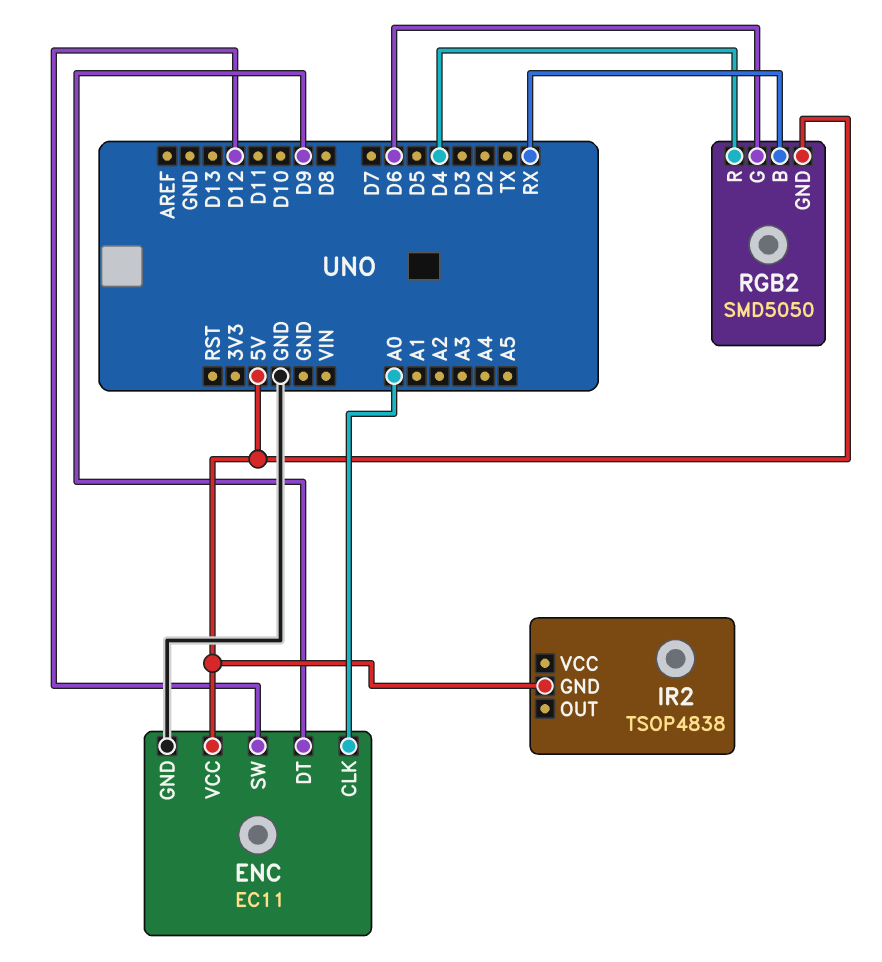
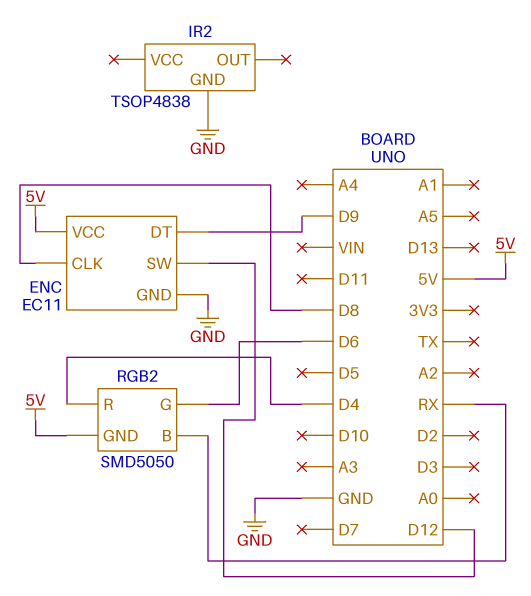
ENC pin CLK: A0 -> D8
IR2 pin GND: 5V -> GND

